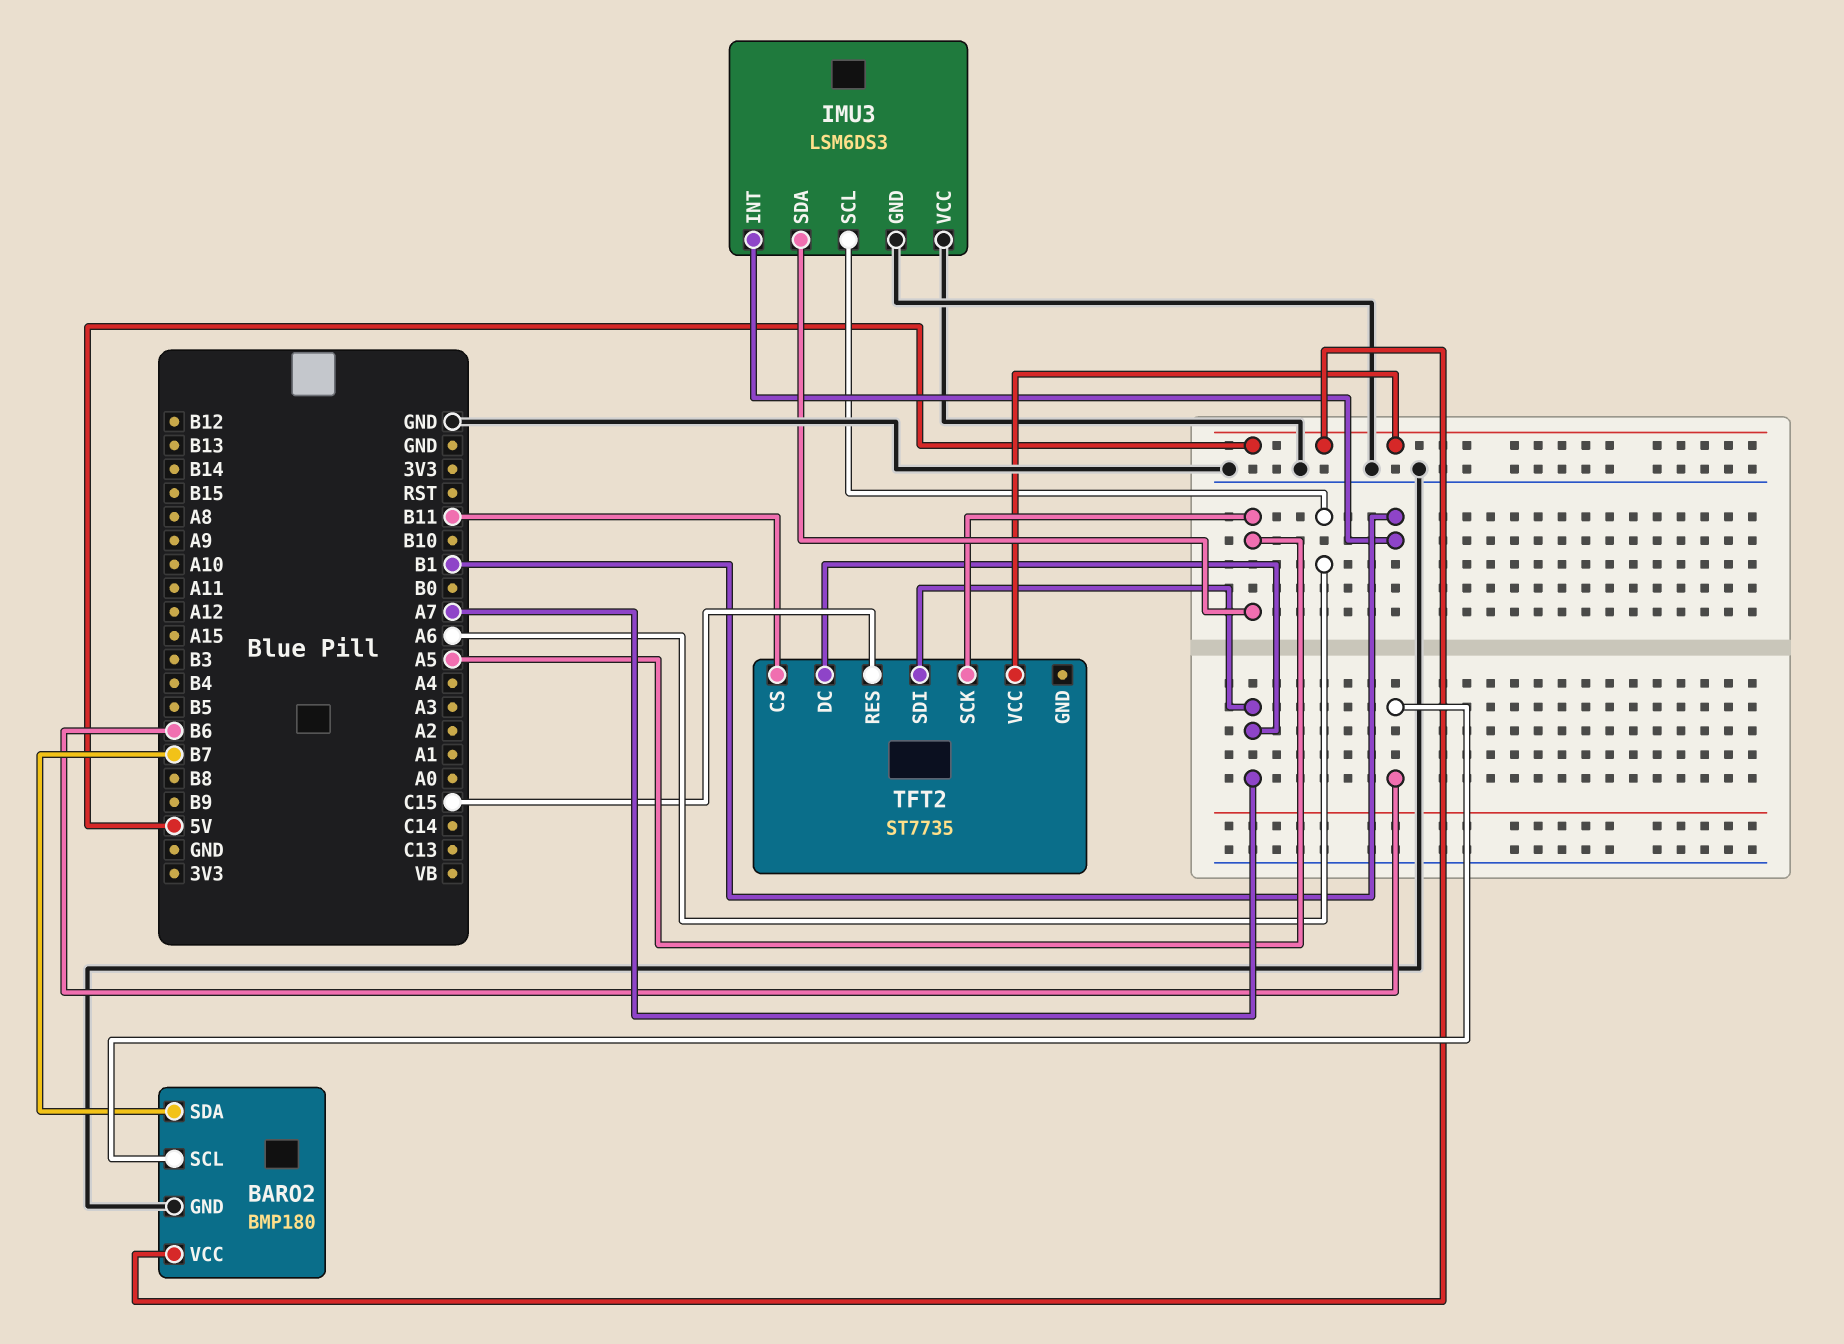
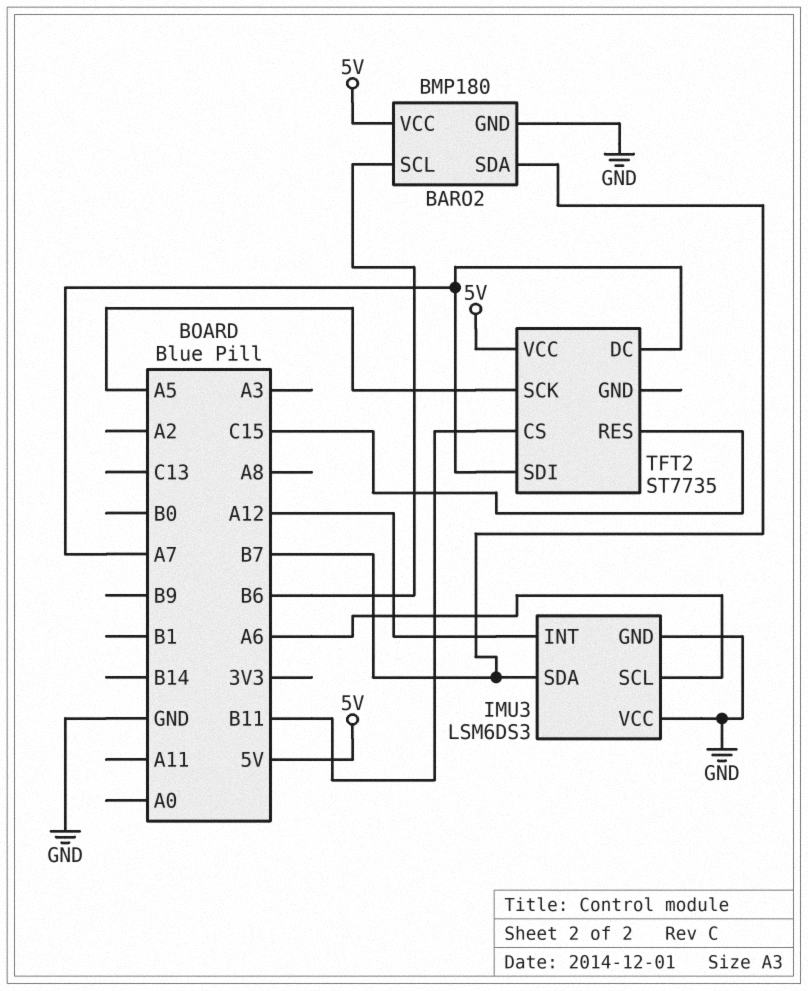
IMU3 pin INT: B1 -> A12
IMU3 pin SDA: A5 -> B7

